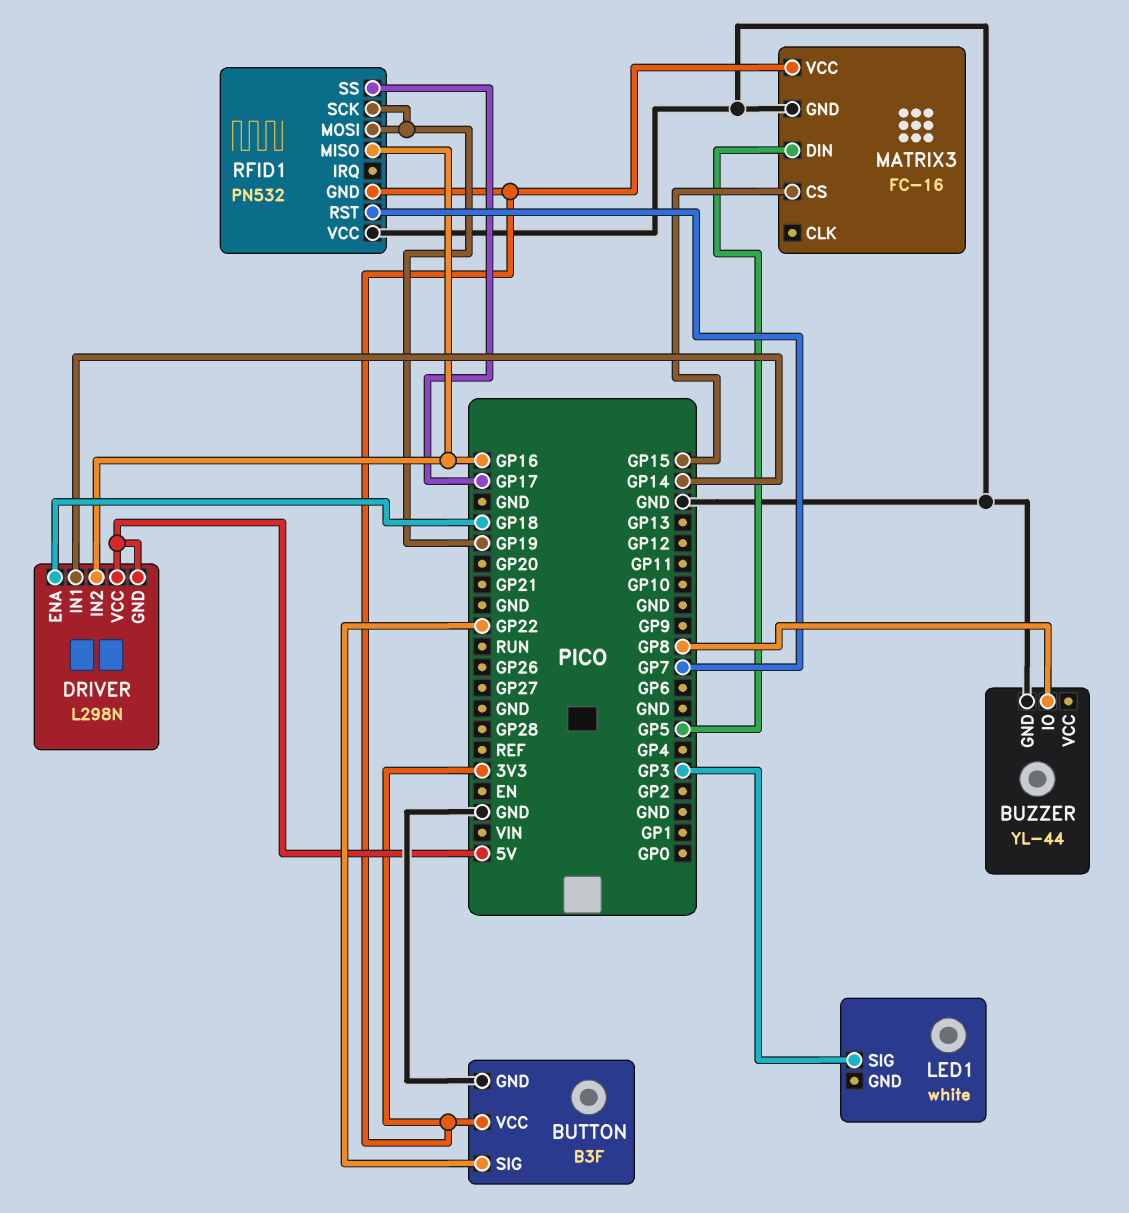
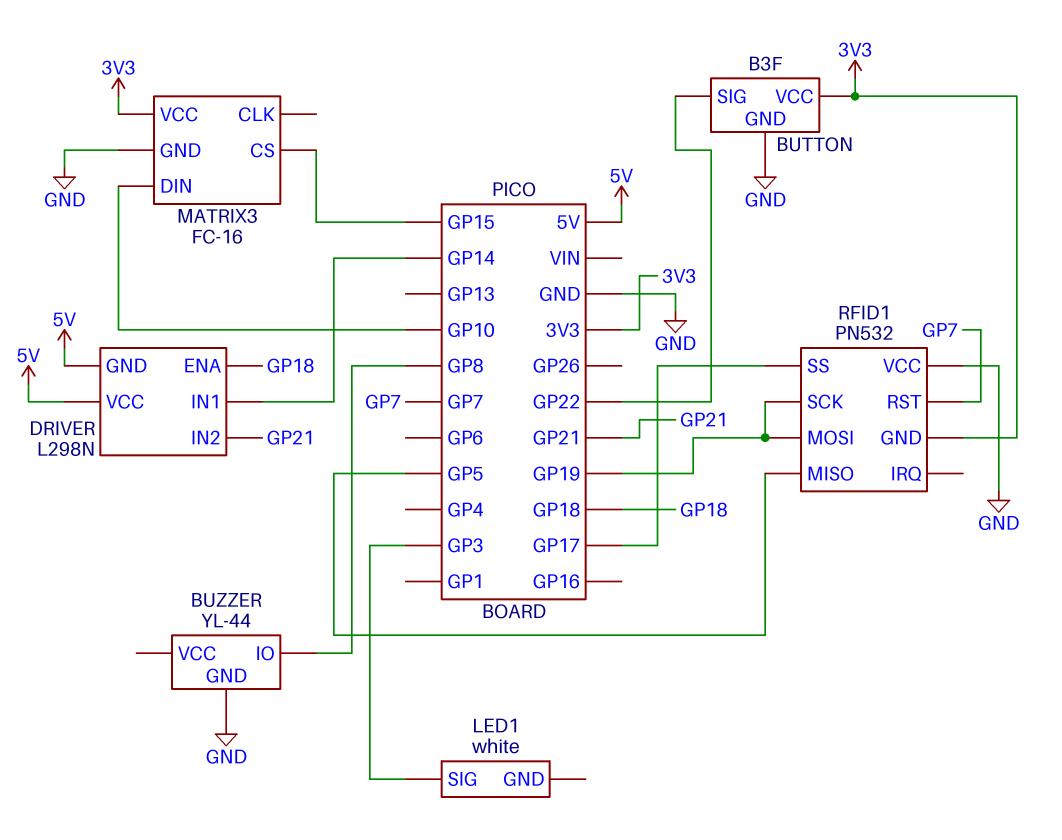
DRIVER pin IN2: GP16 -> GP21
MATRIX3 pin DIN: GP5 -> GP10
RFID1 pin MISO: GP16 -> GP5

